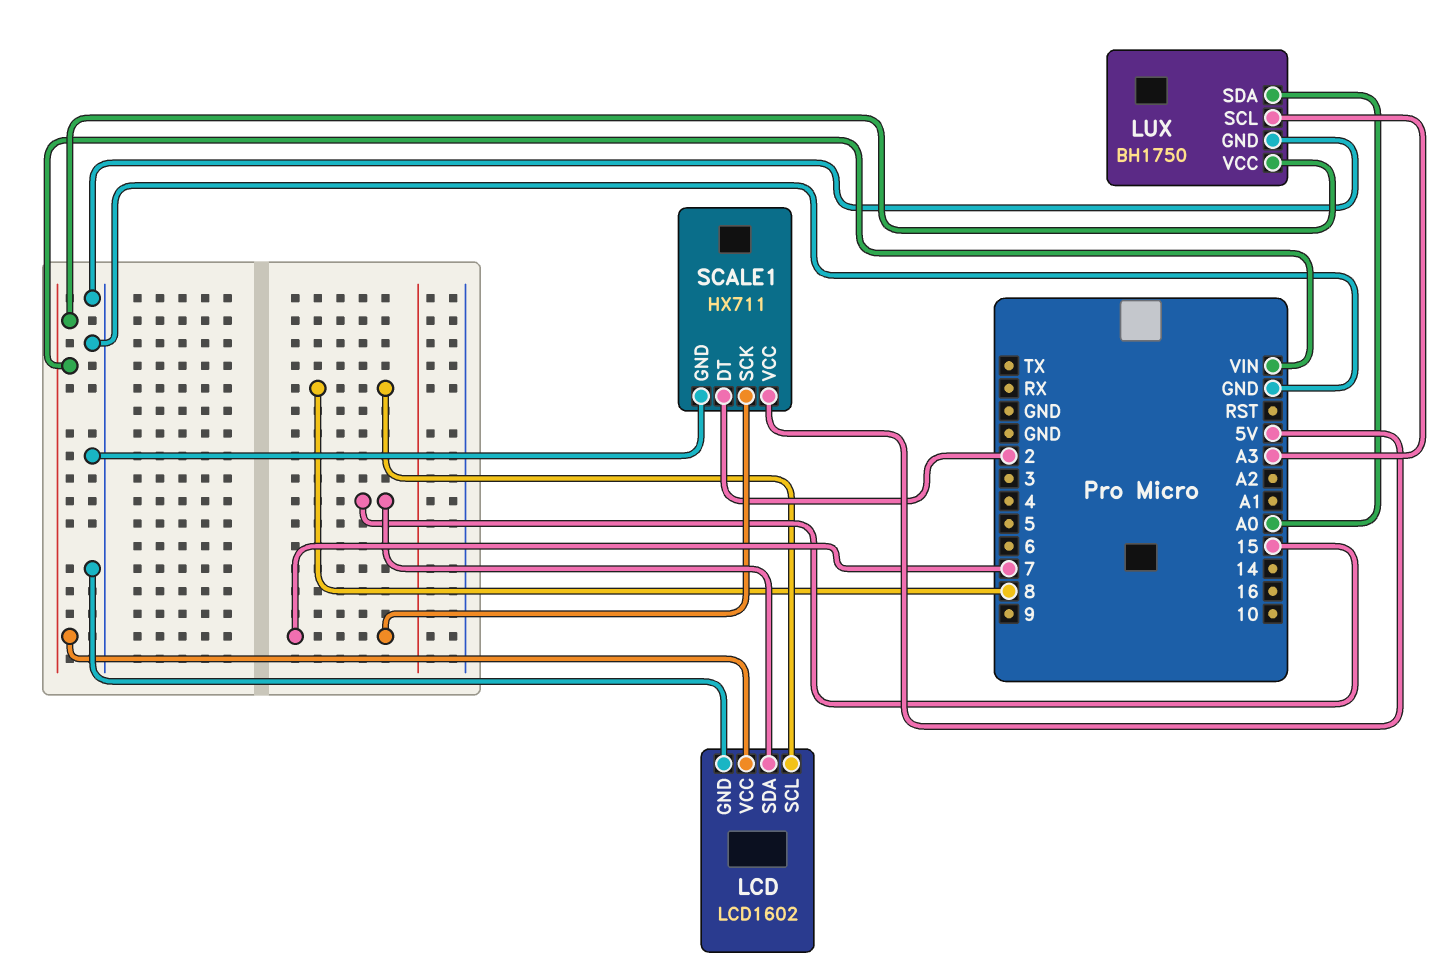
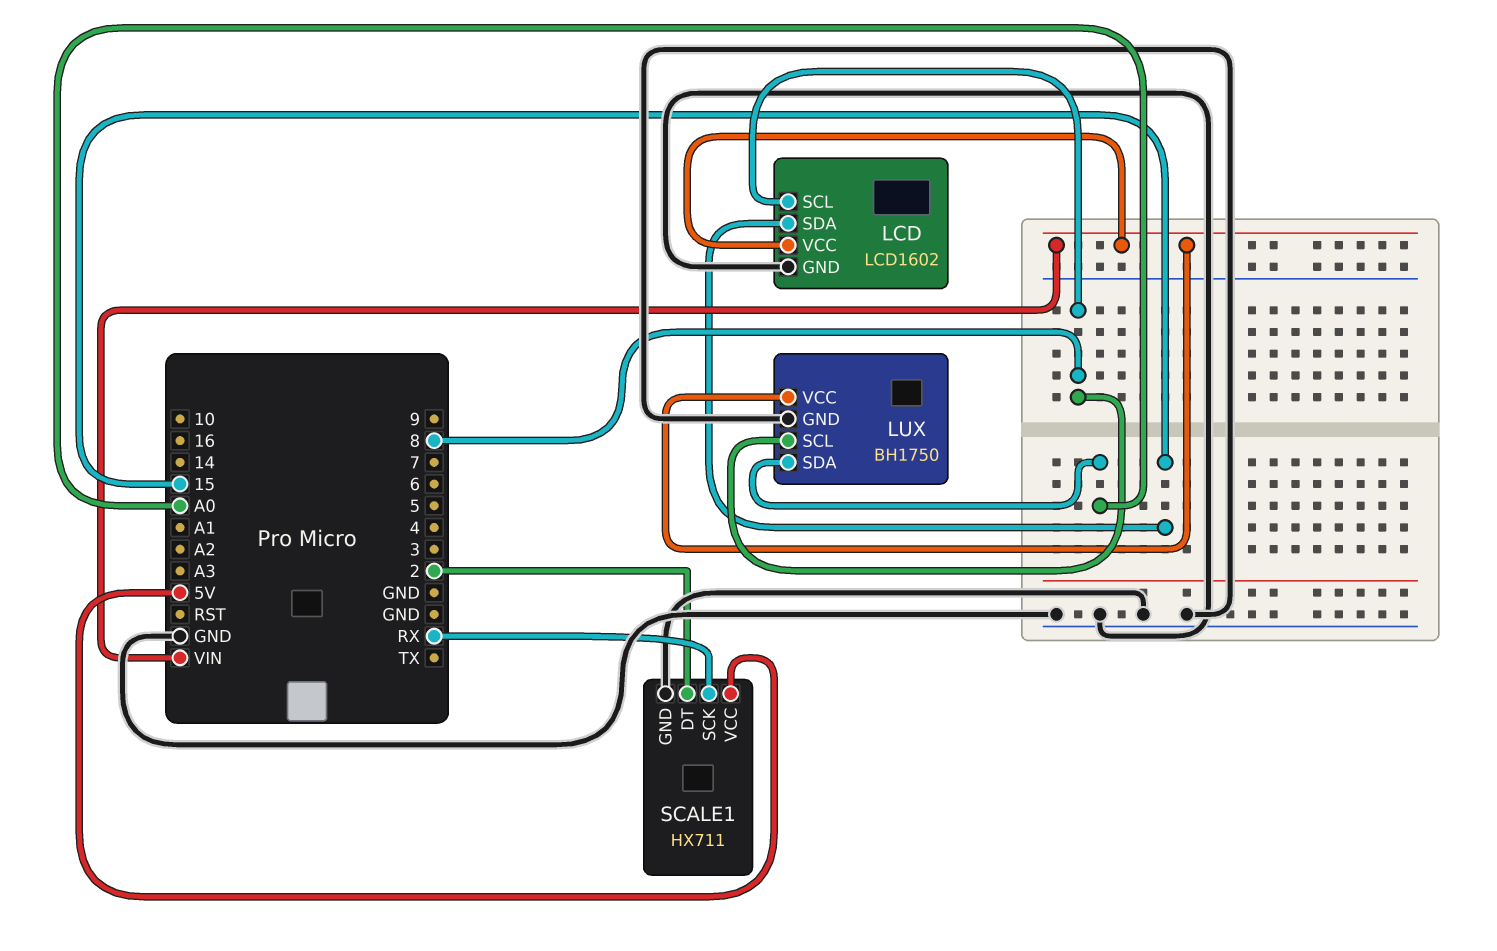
LUX pin SCL: A3 -> 8
SCALE1 pin SCK: 7 -> RX

